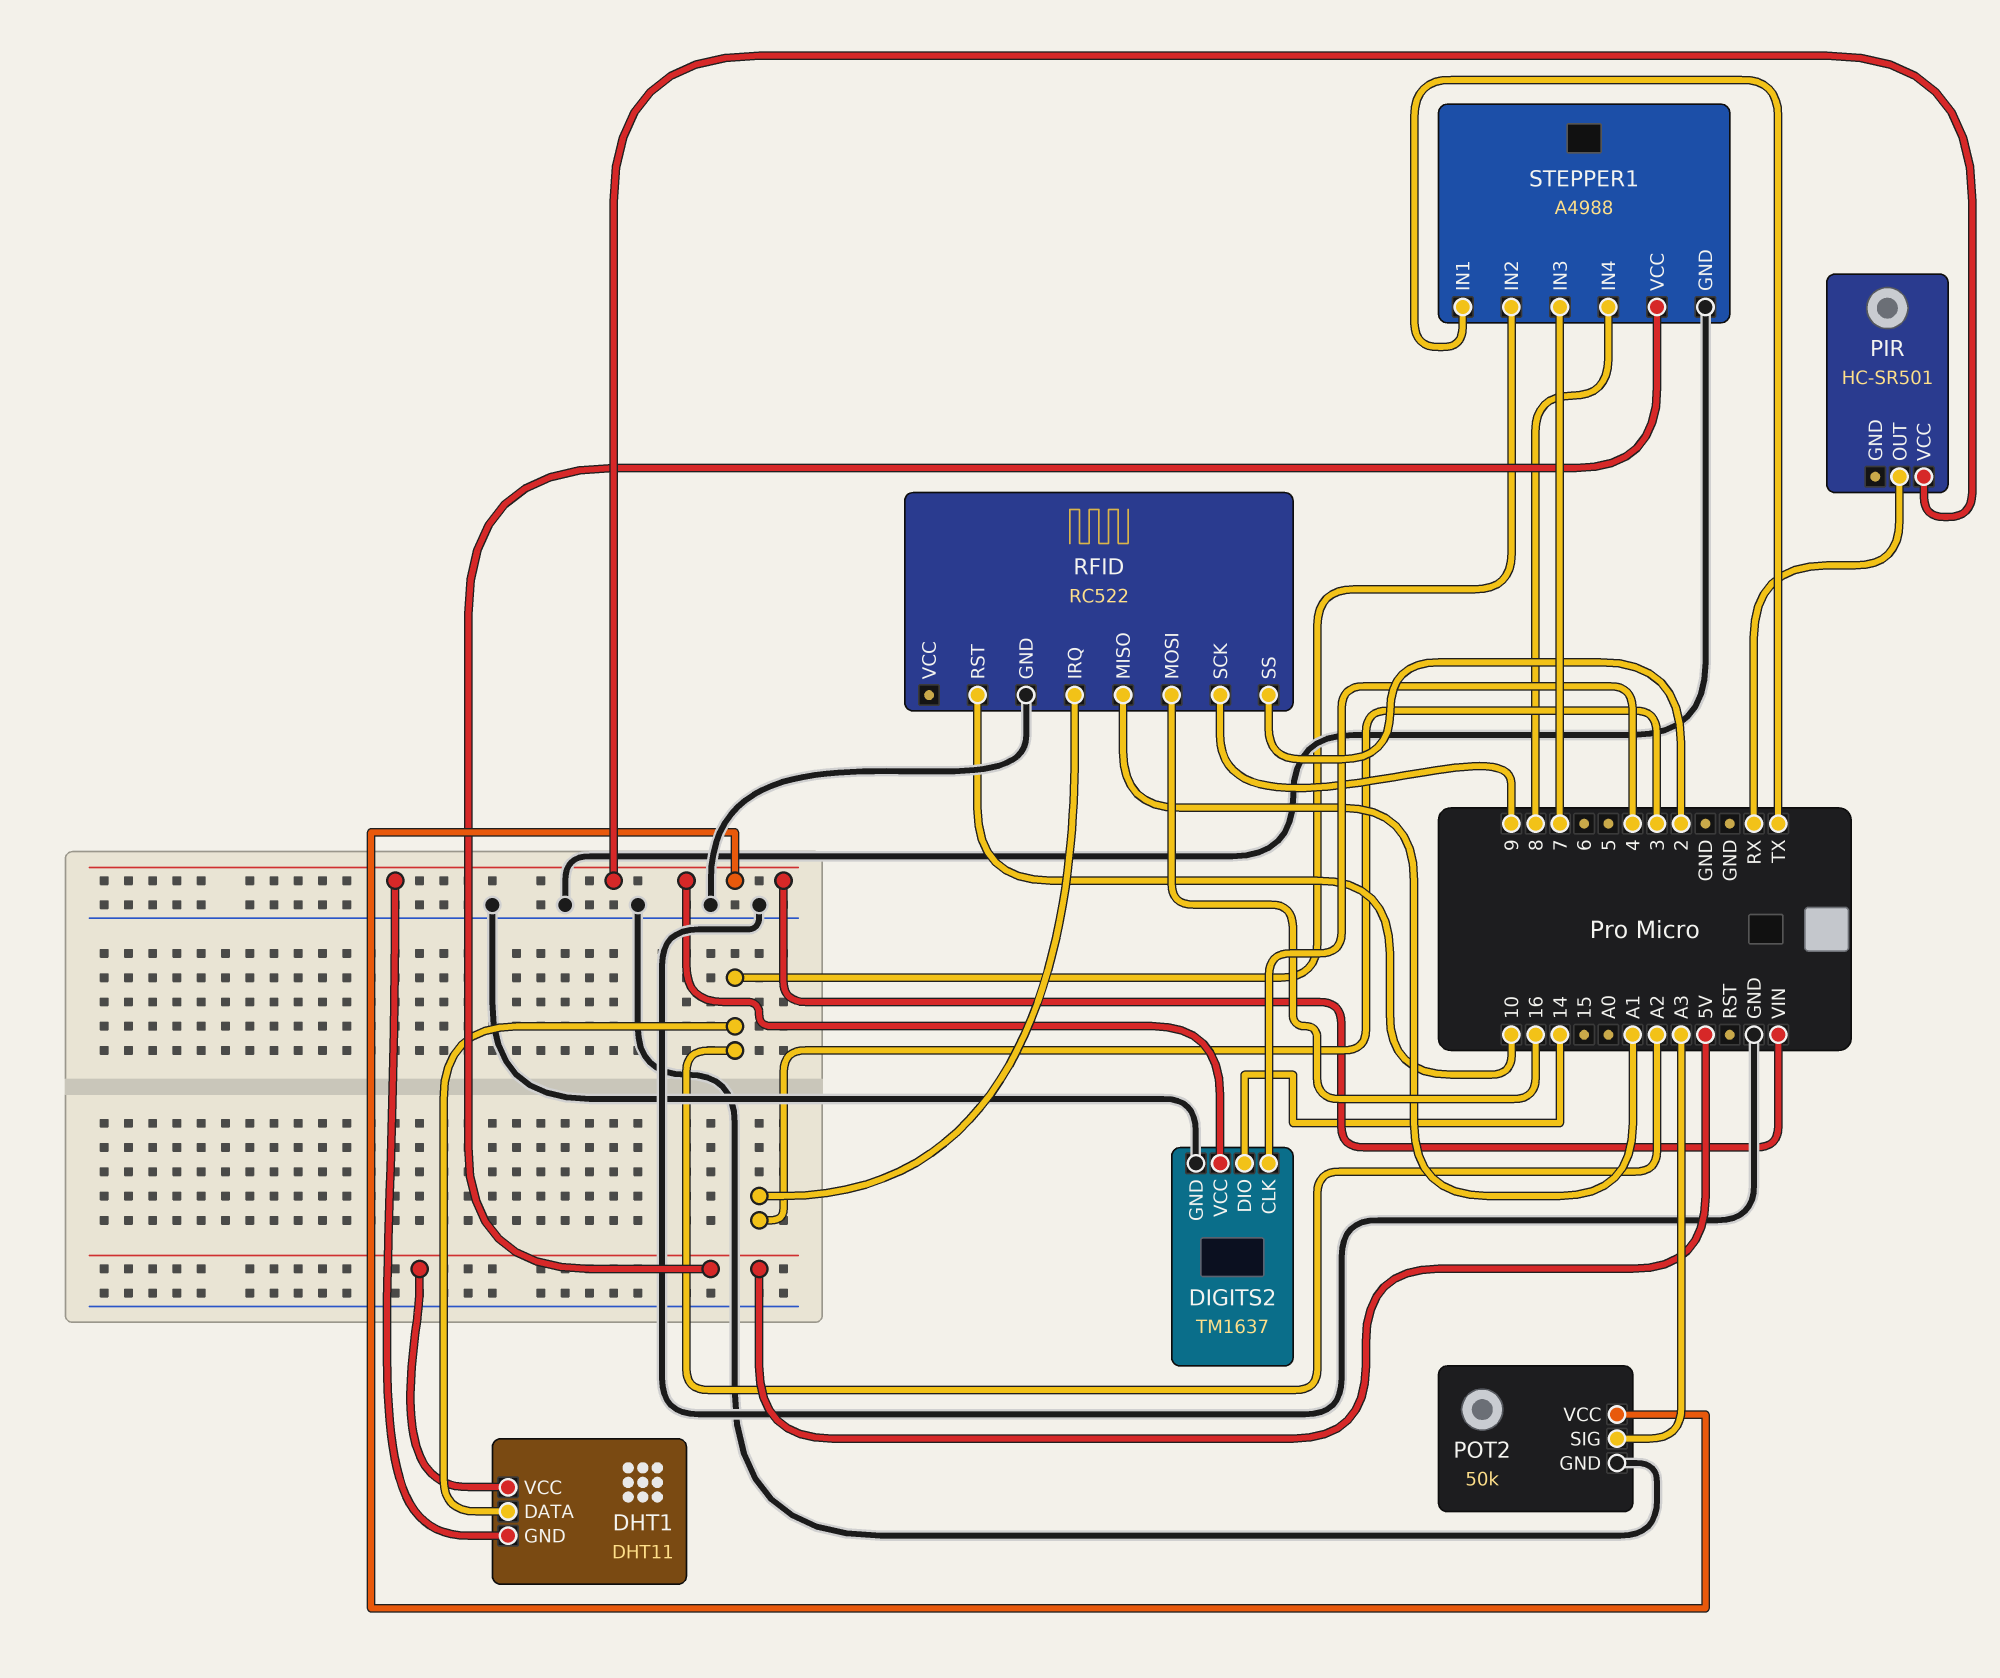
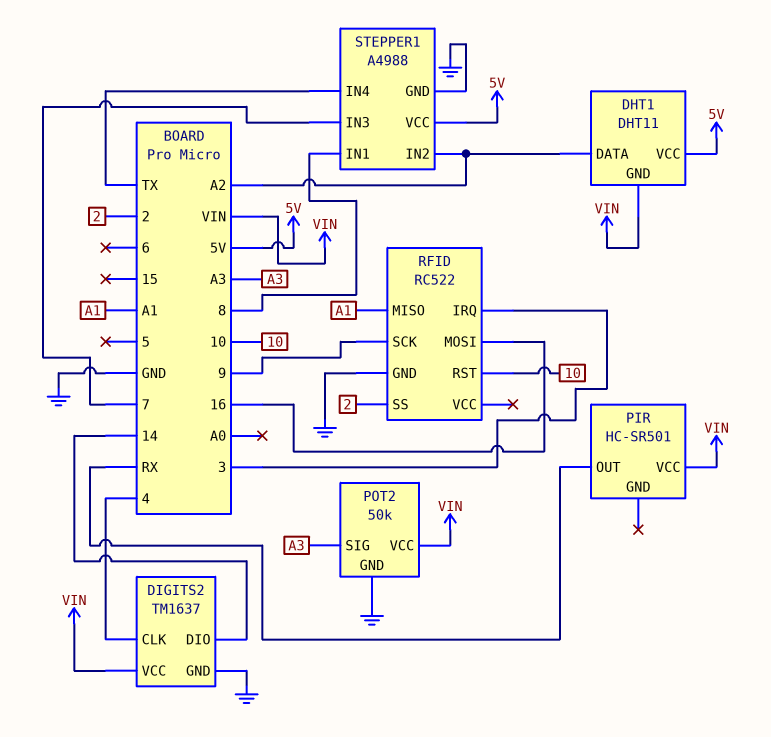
STEPPER1 pin IN1: TX -> 8
STEPPER1 pin IN4: 8 -> TX

